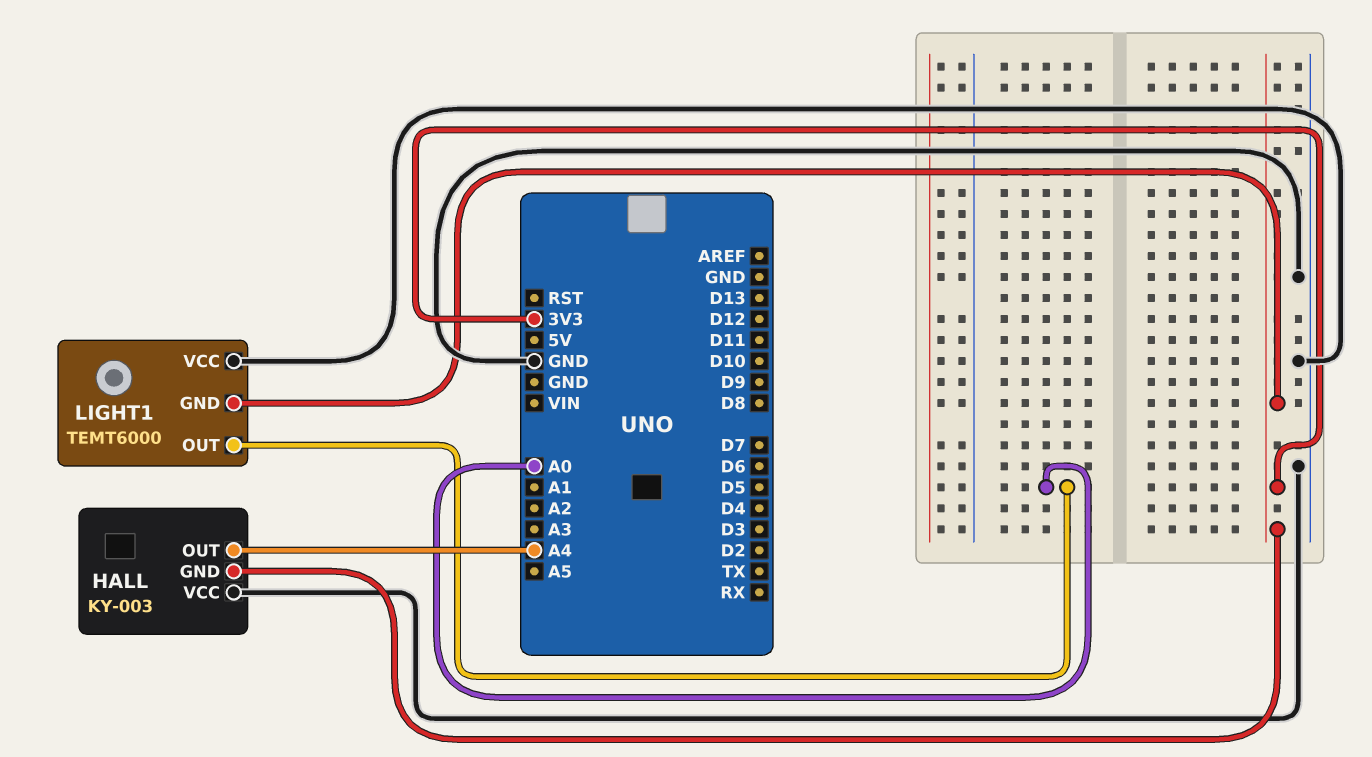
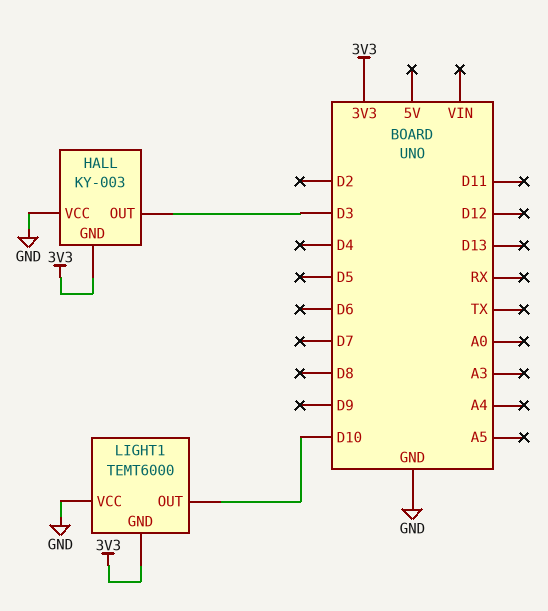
HALL pin OUT: A4 -> D3
LIGHT1 pin OUT: A0 -> D10

